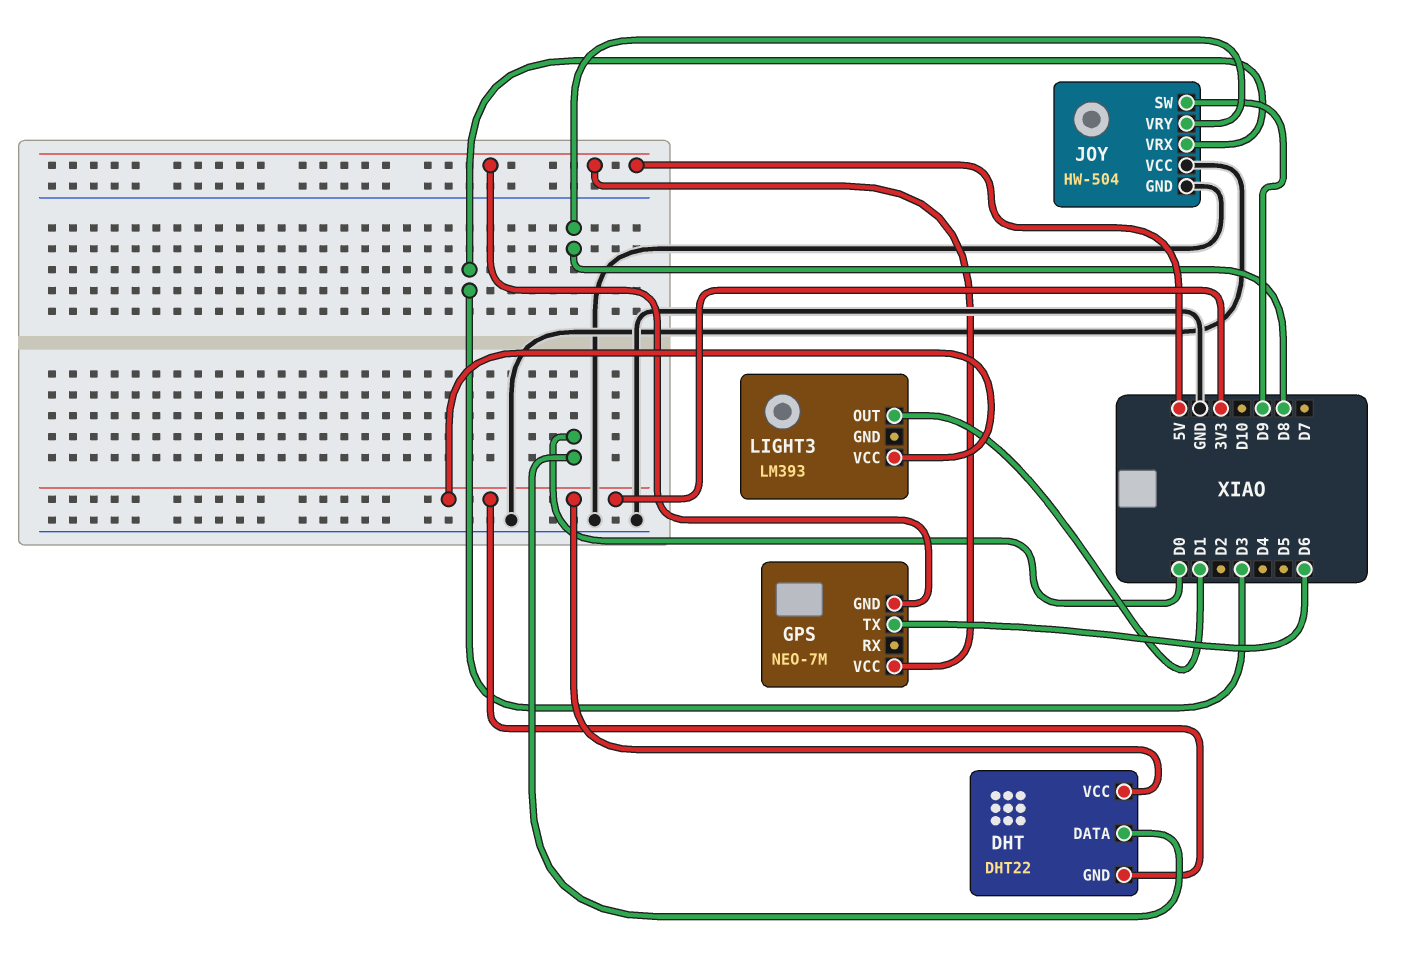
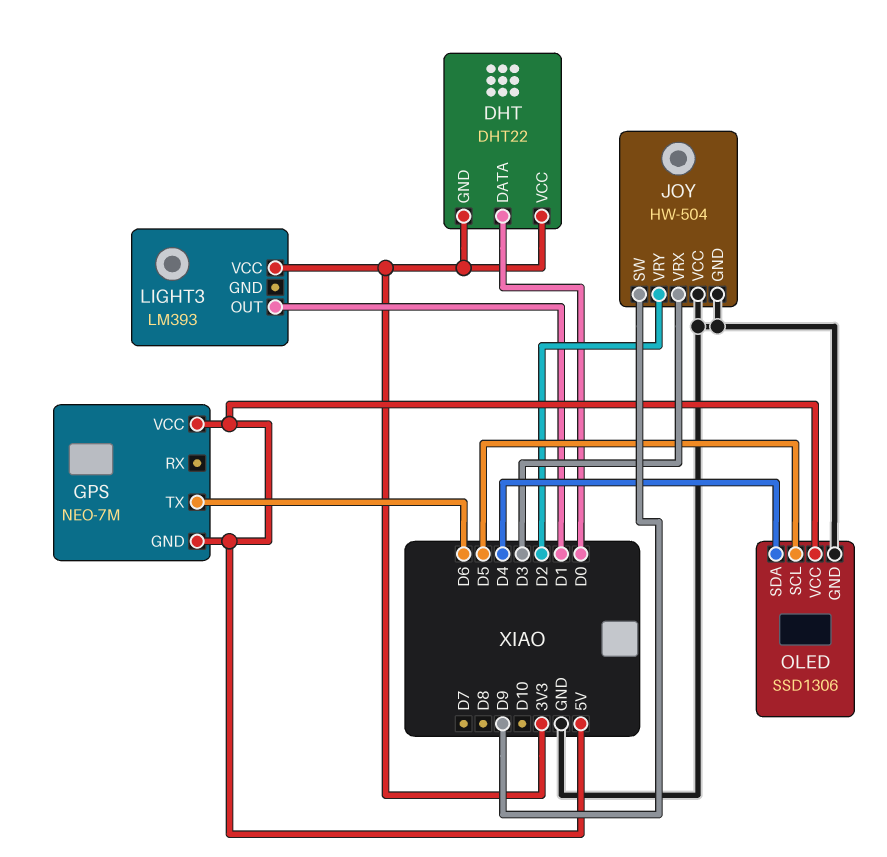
JOY pin VRY: D8 -> D2
OLED: none -> SSD1306
OLED pin GND: none -> GND
OLED pin SCL: none -> D5
OLED pin SDA: none -> D4
OLED pin VCC: none -> 5V

